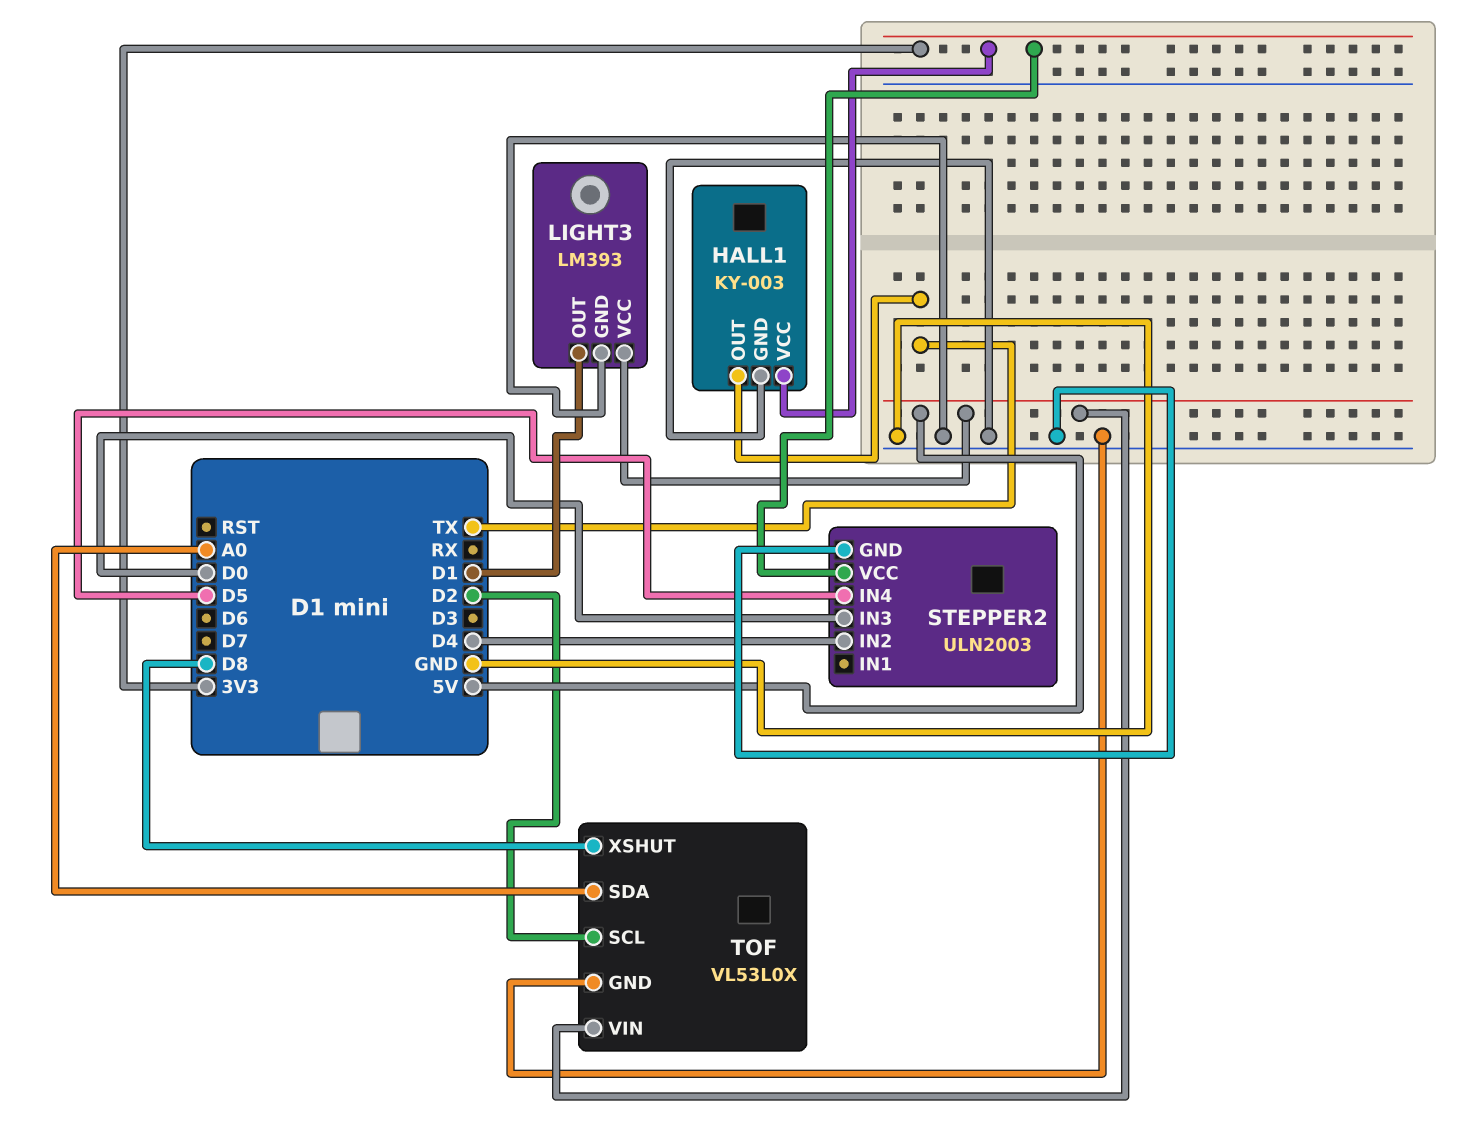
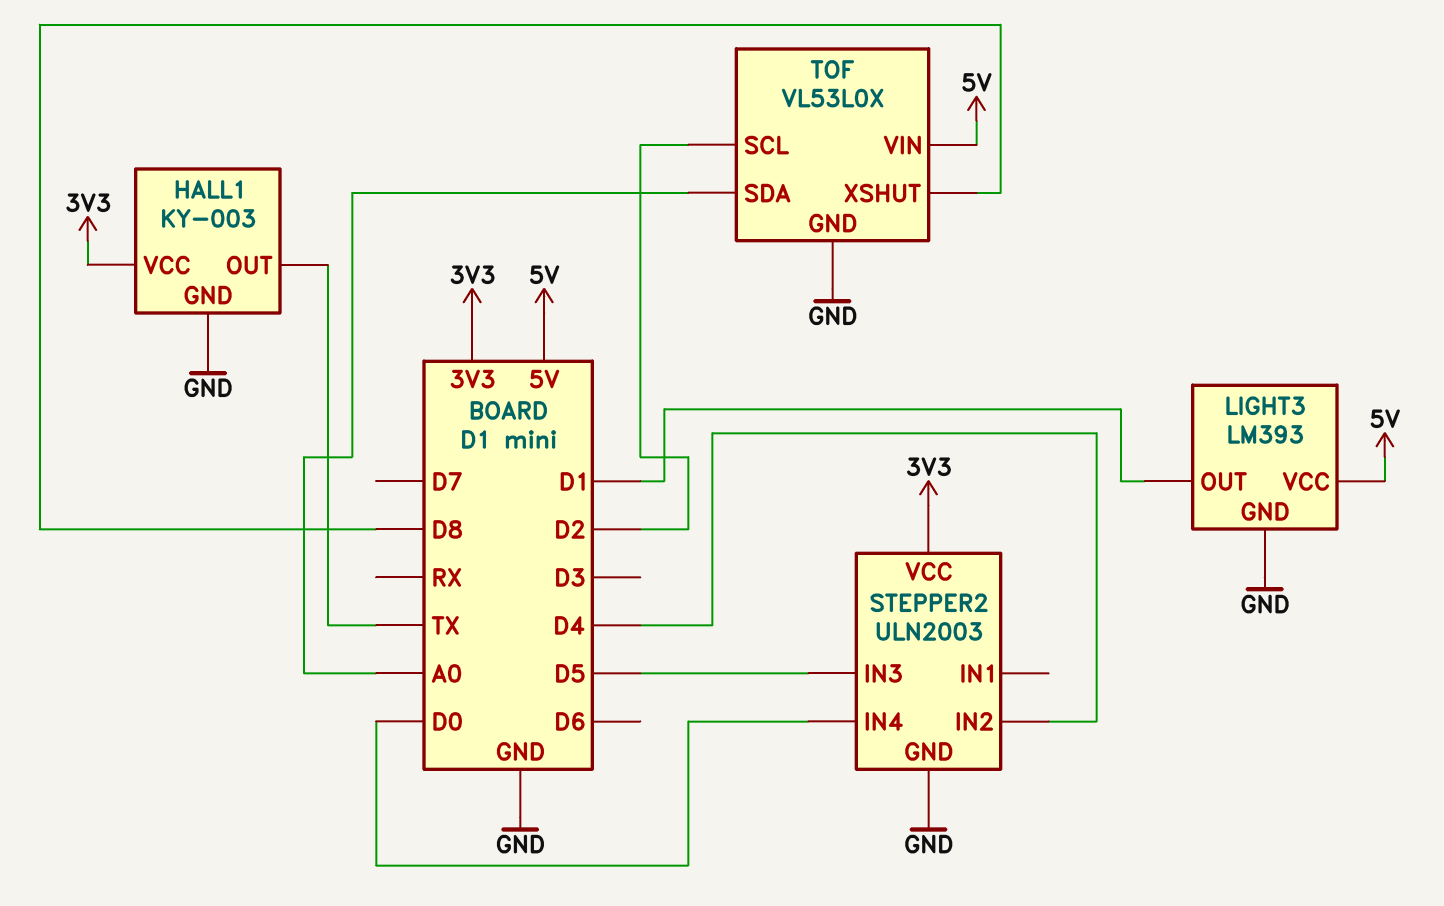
STEPPER2 pin IN3: D0 -> D5
STEPPER2 pin IN4: D5 -> D0

